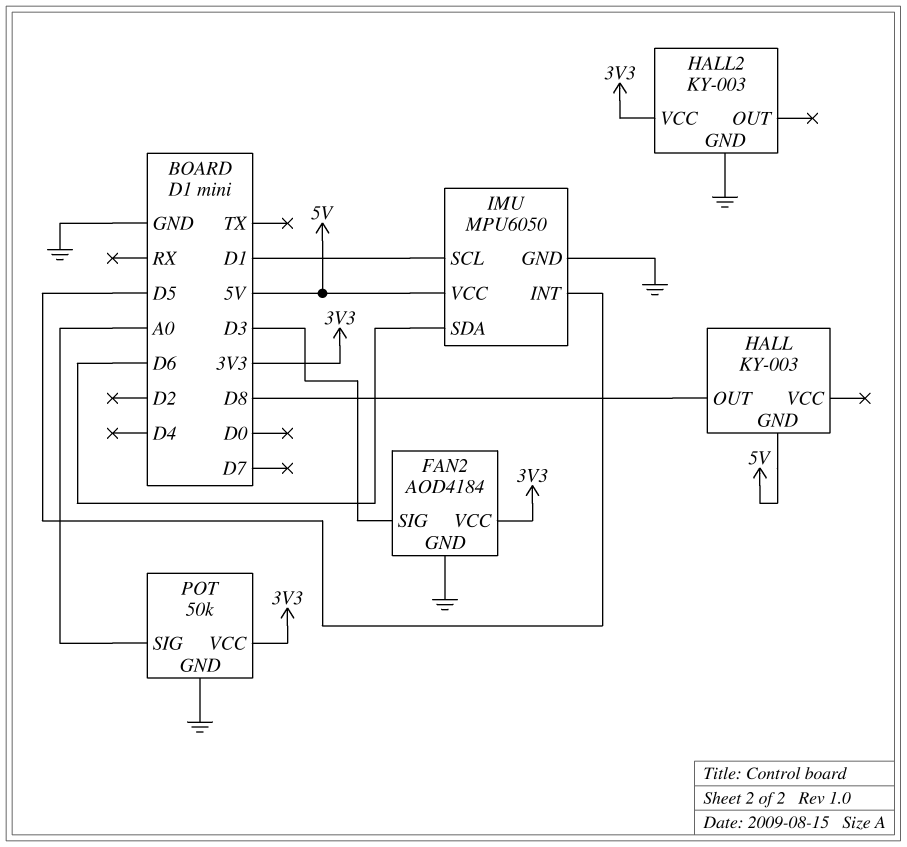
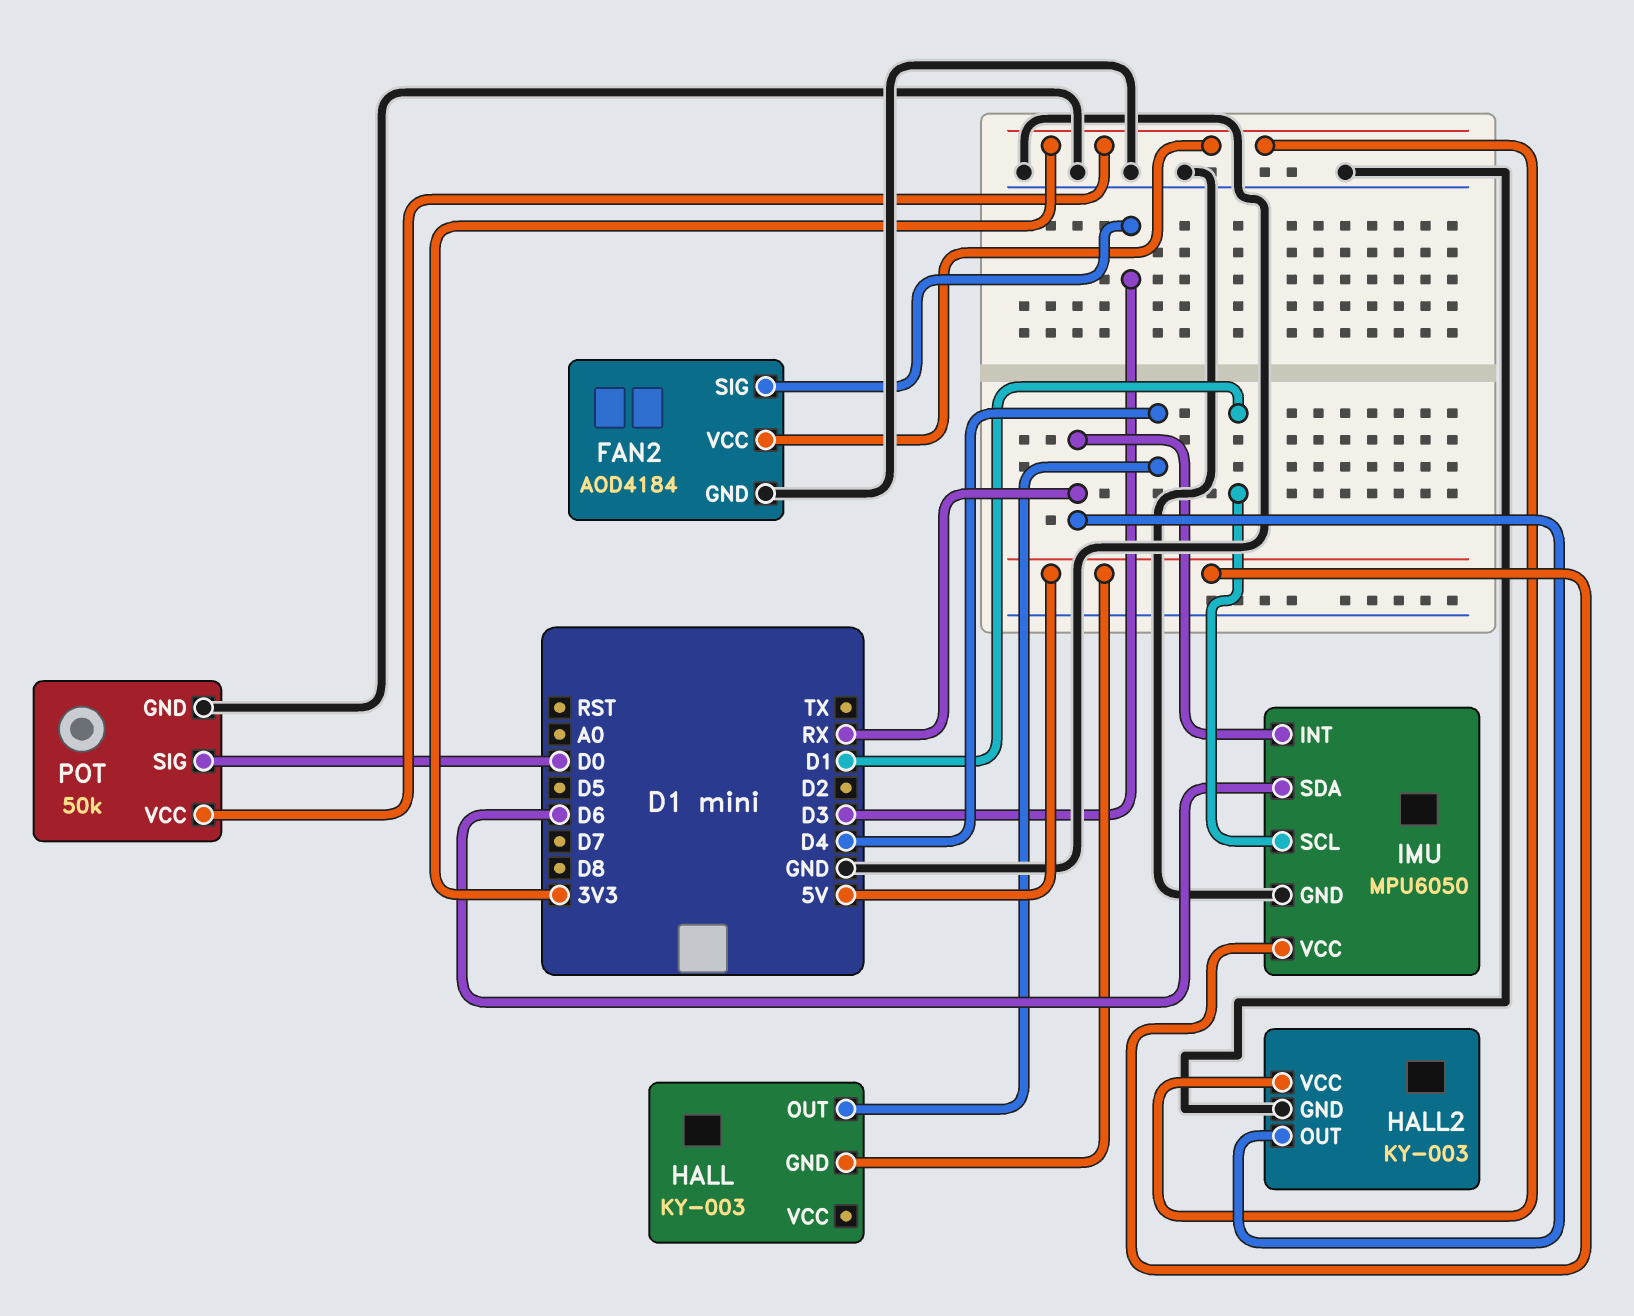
HALL pin OUT: D8 -> D4
HALL2 pin OUT: none -> RX
IMU pin INT: D5 -> RX
POT pin SIG: A0 -> D0

